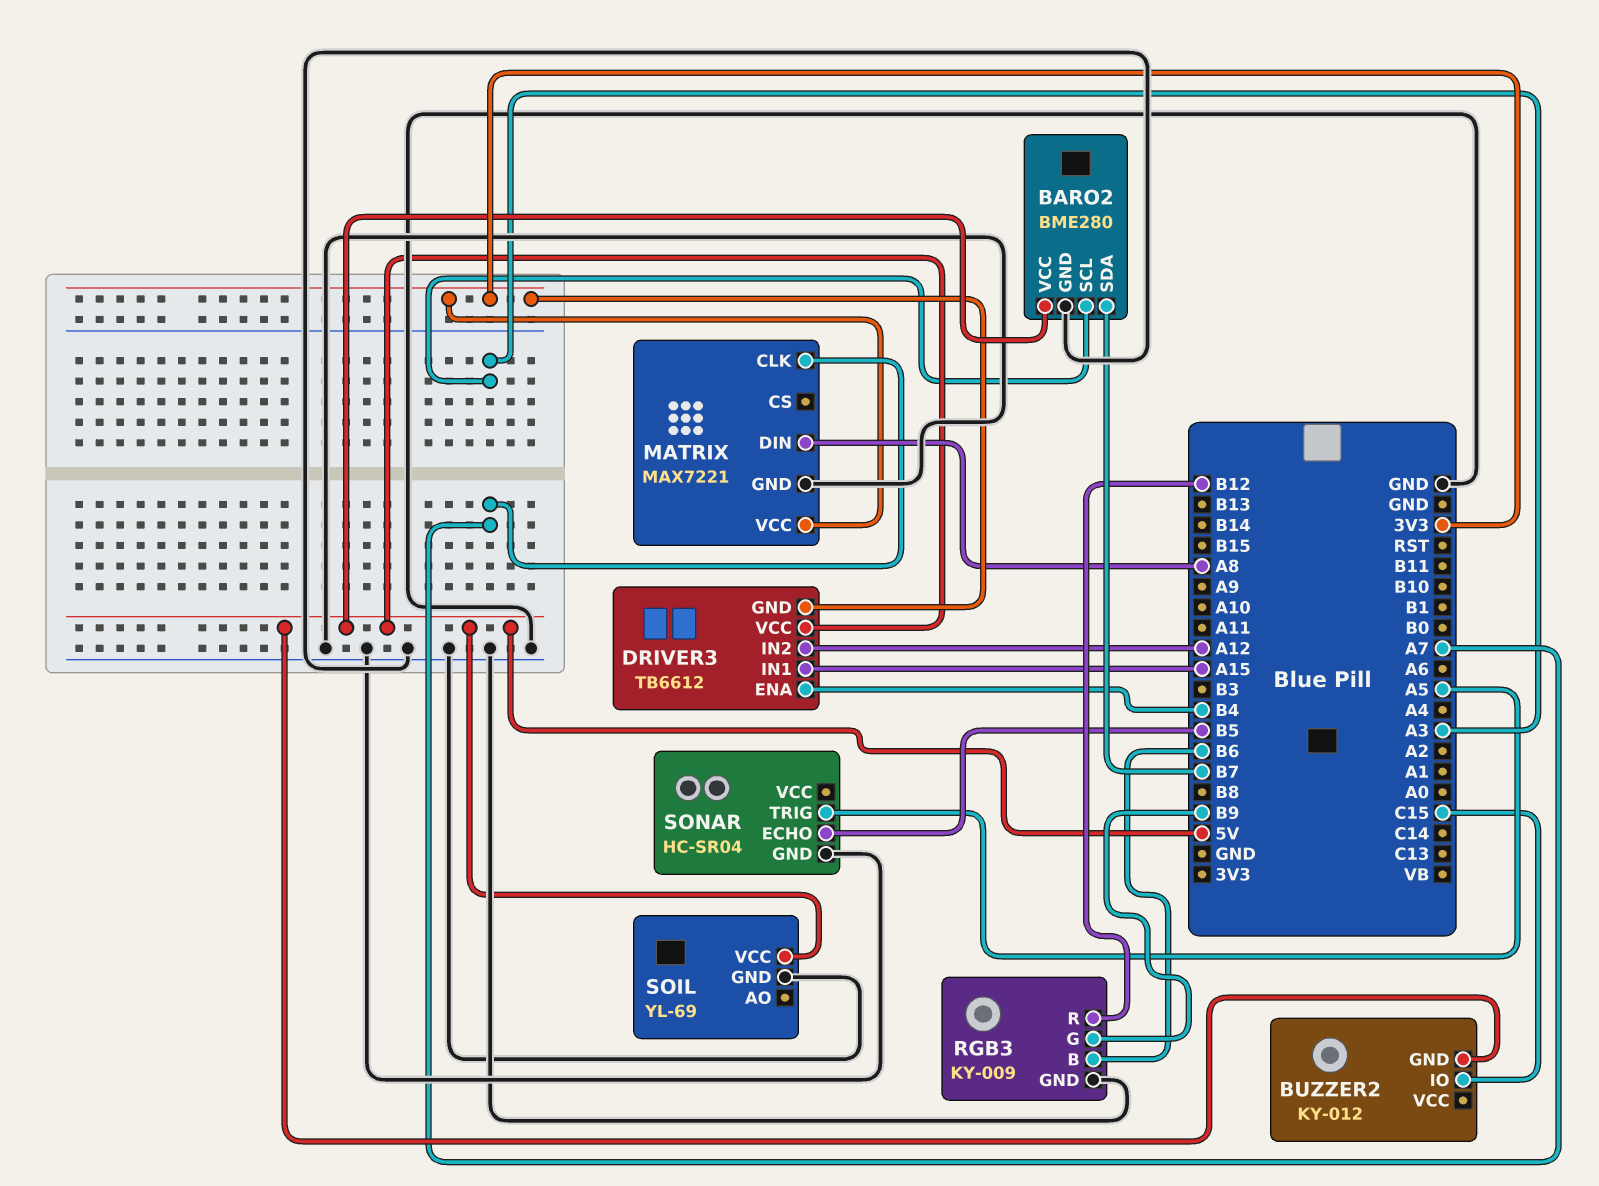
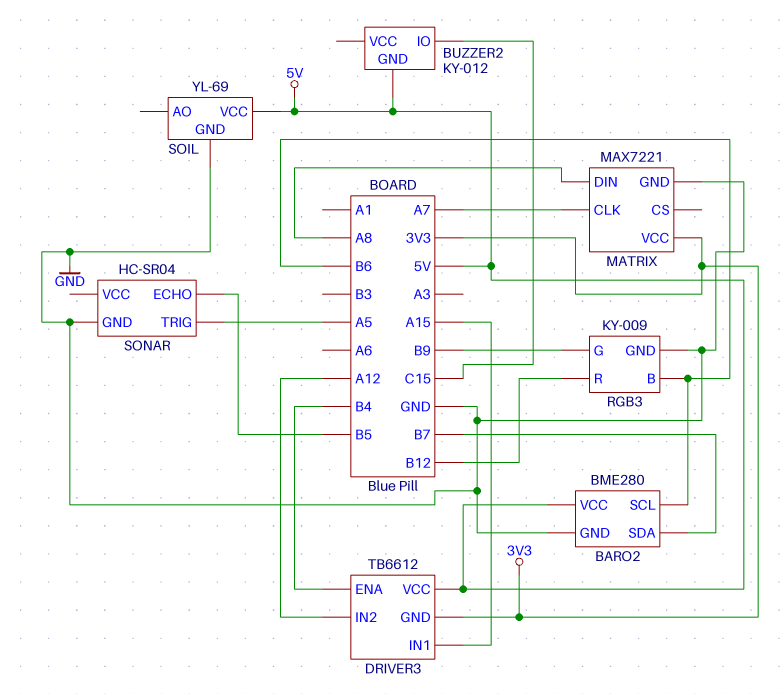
BARO2 pin SCL: A3 -> B6

